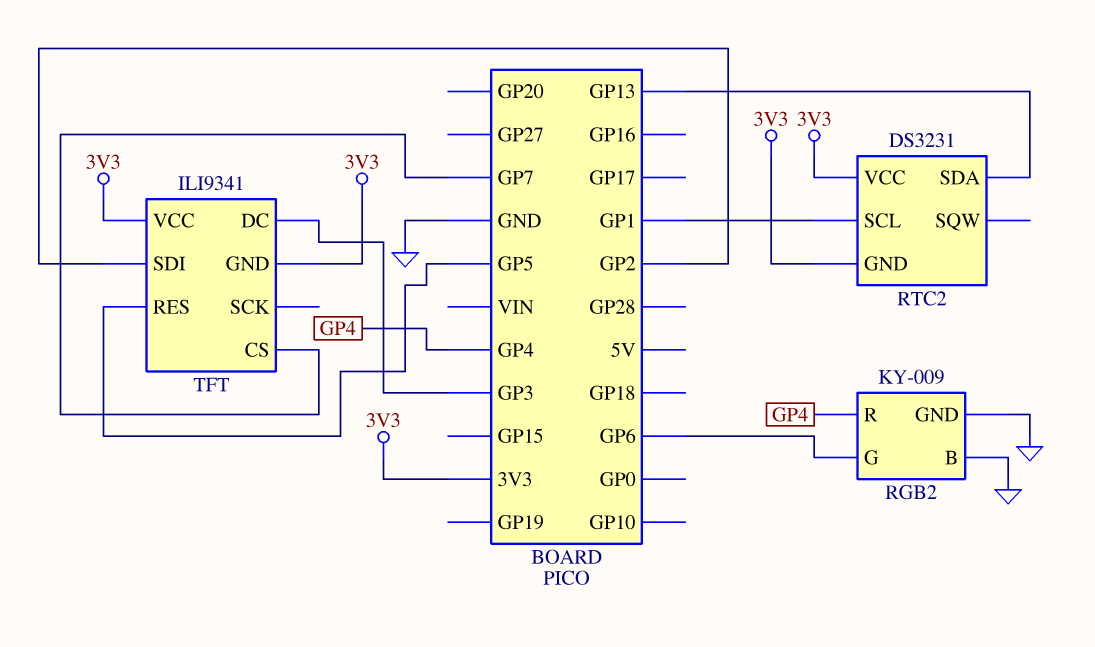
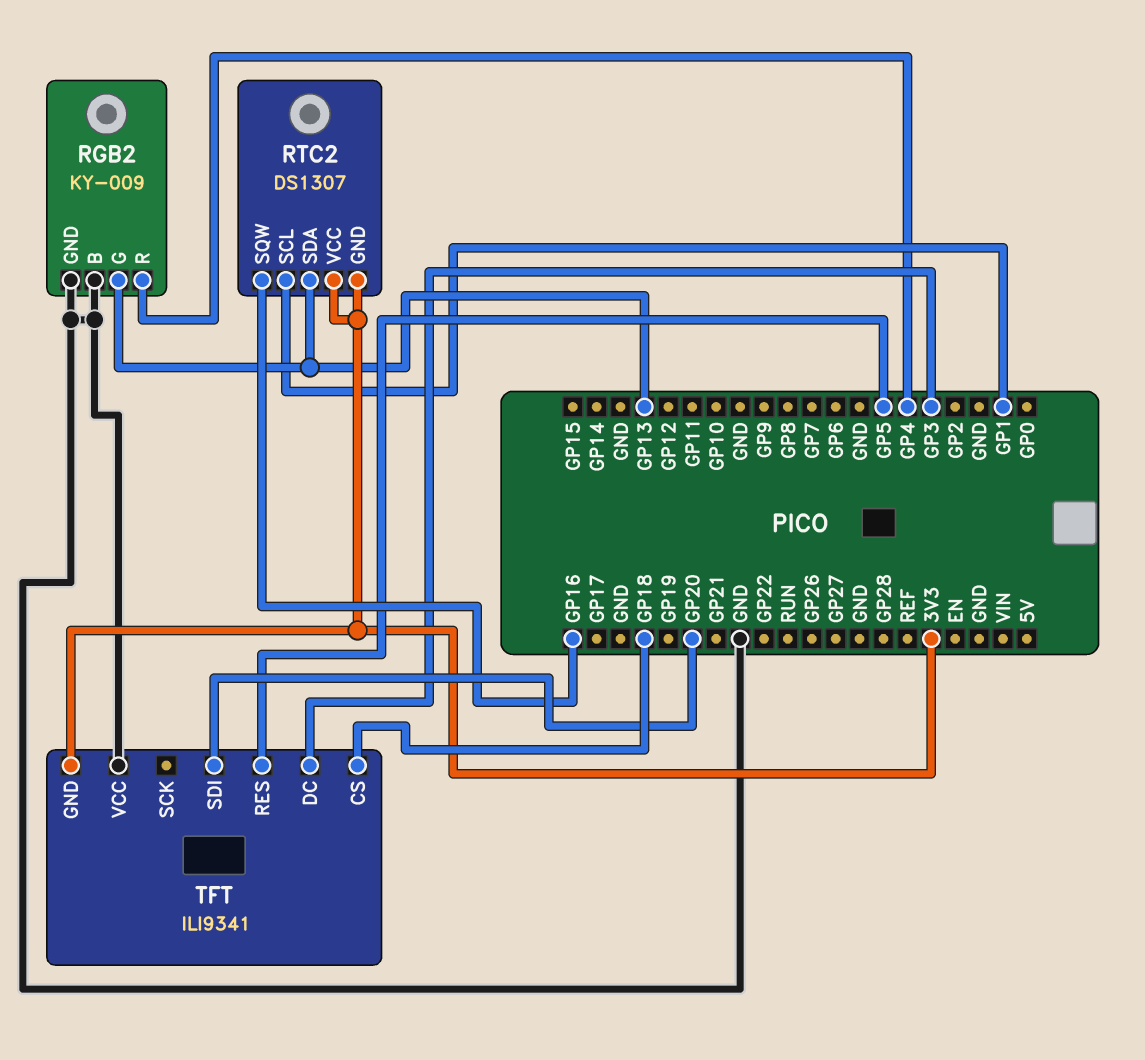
RGB2 pin G: GP6 -> GP13
RTC2: DS3231 -> DS1307
RTC2 pin SQW: none -> GP16
TFT pin CS: GP7 -> GP18
TFT pin SDI: GP2 -> GP20
TFT pin VCC: 3V3 -> GND

